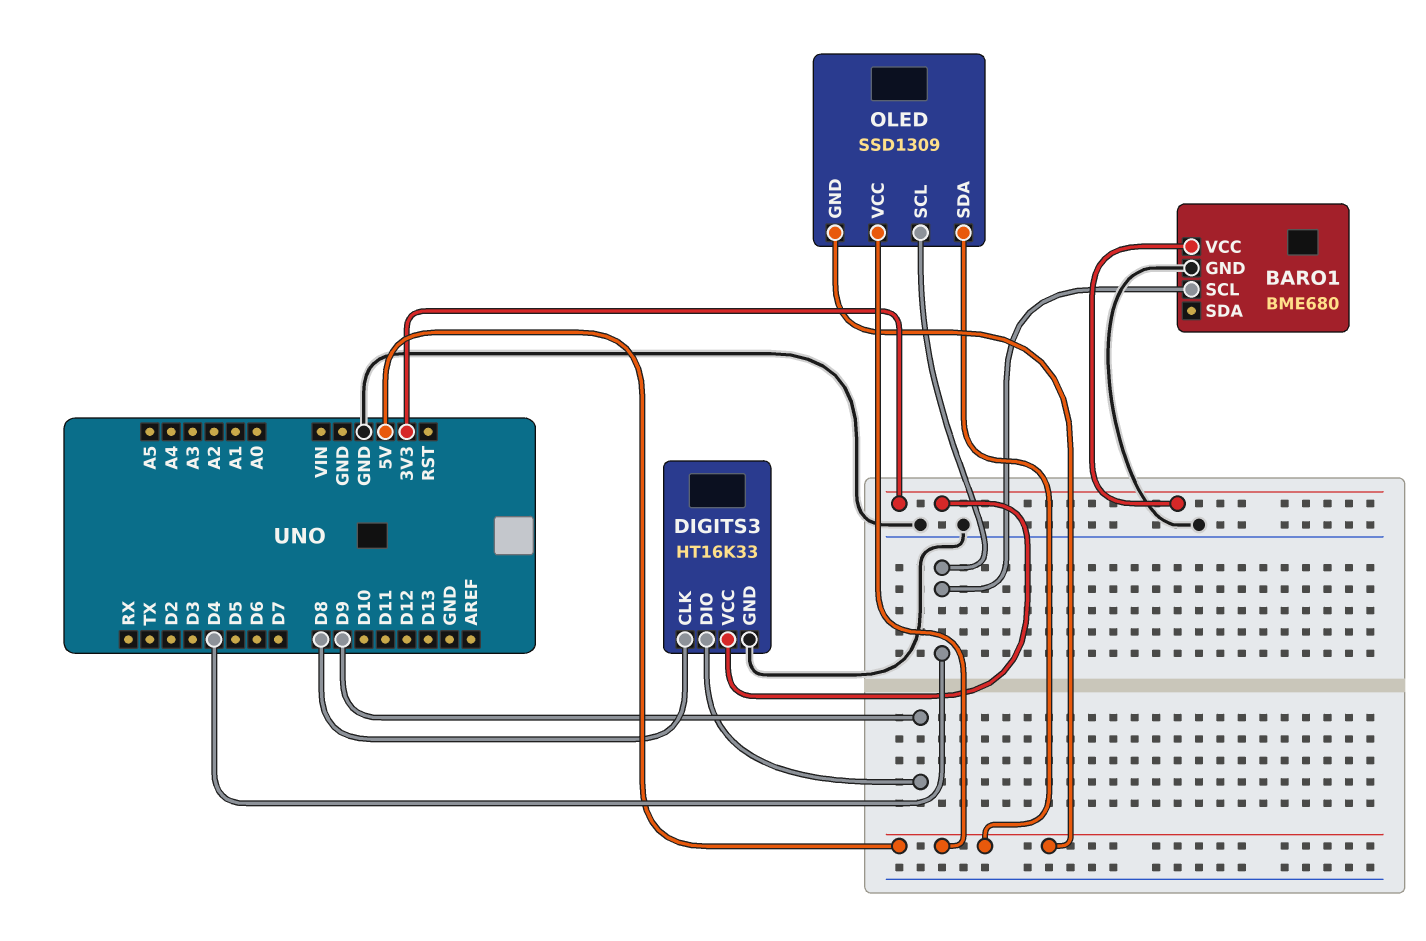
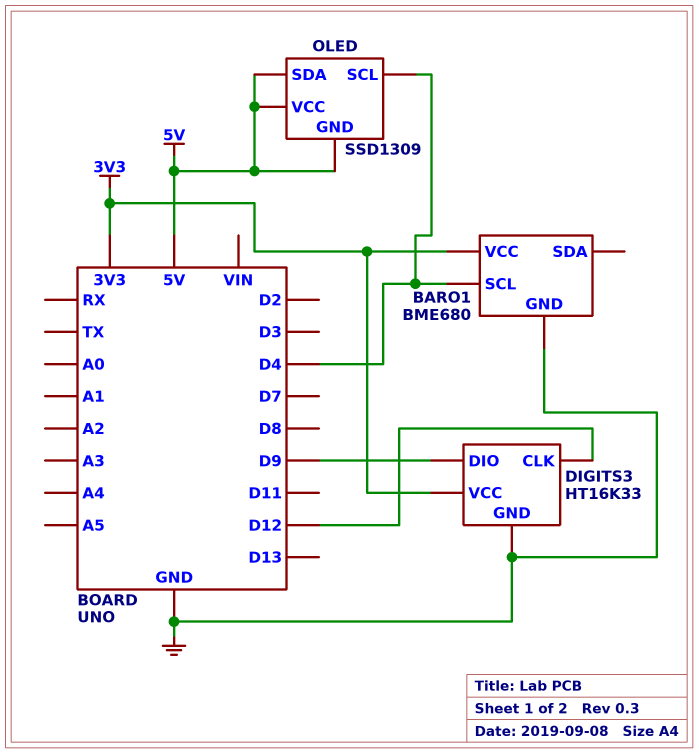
DIGITS3 pin CLK: D8 -> D12

